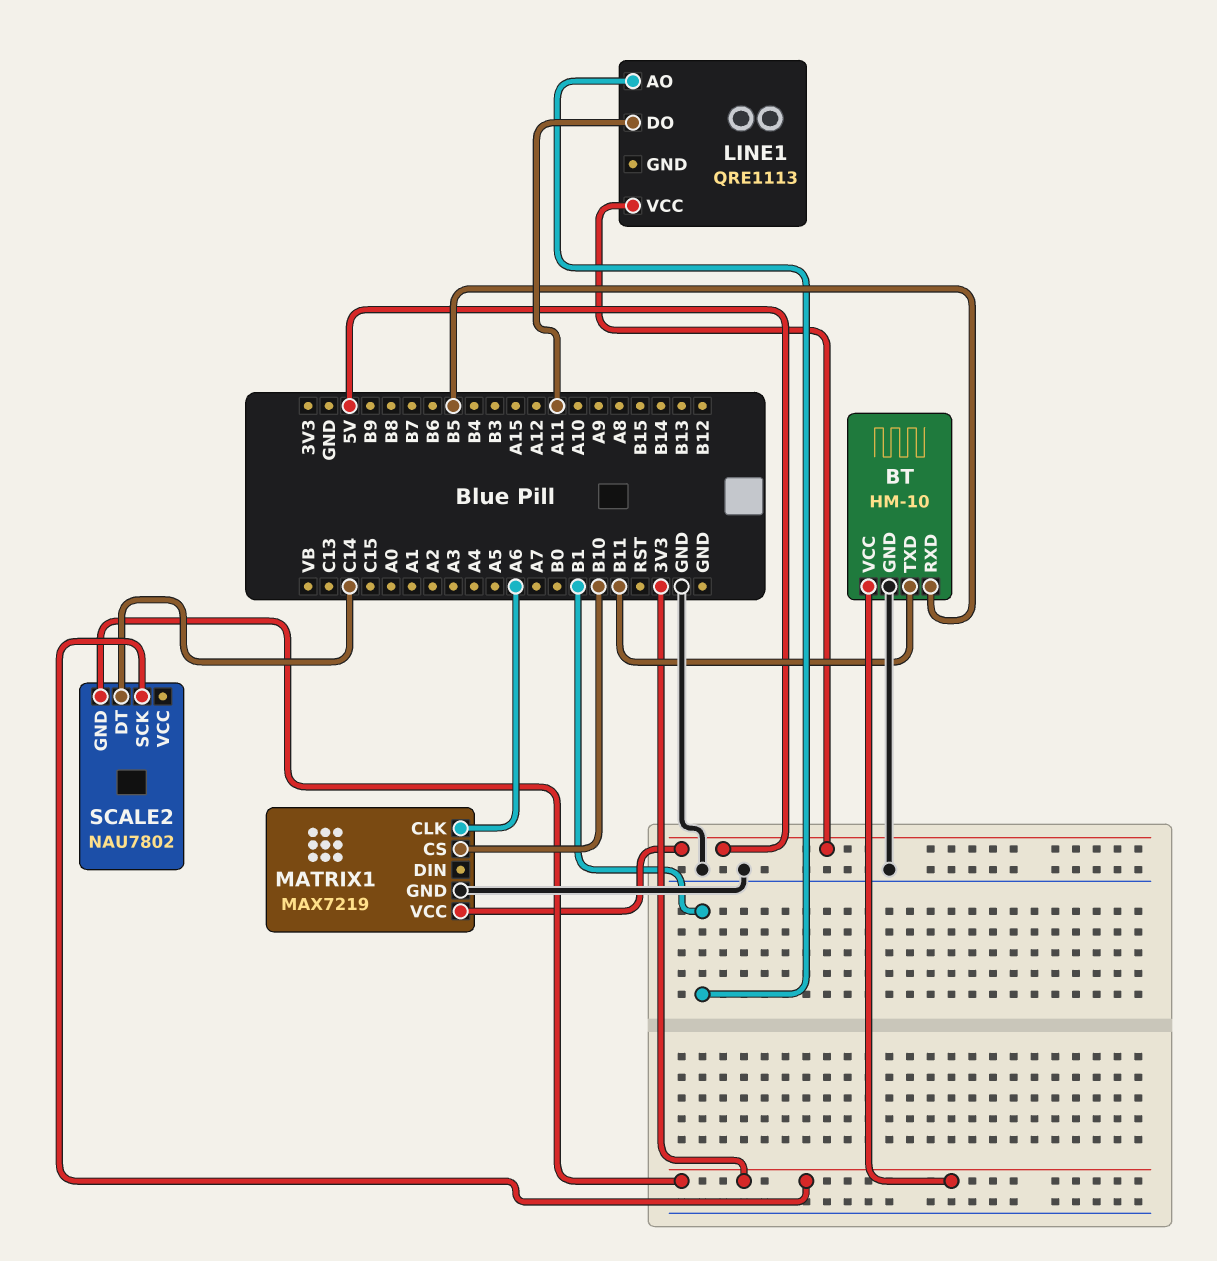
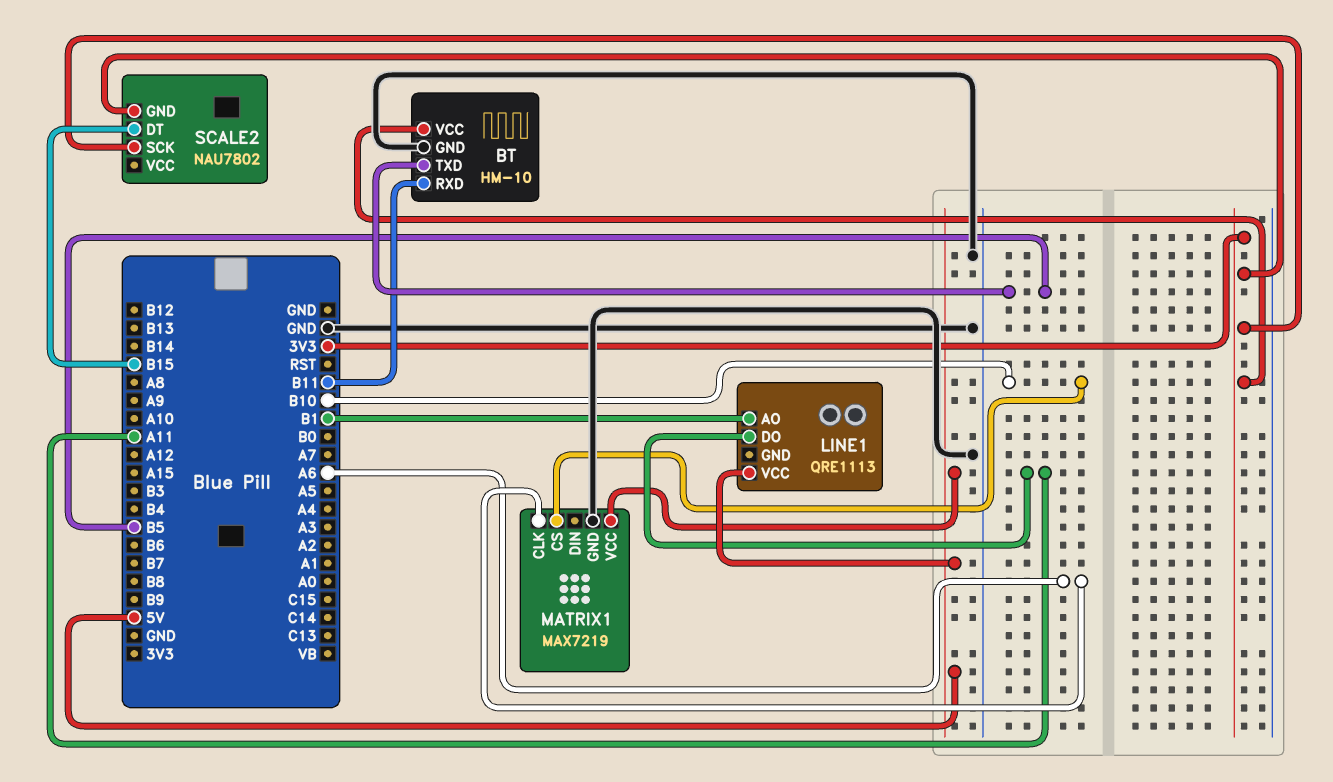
BT pin RXD: B5 -> B11
BT pin TXD: B11 -> B5
SCALE2 pin DT: C14 -> B15

